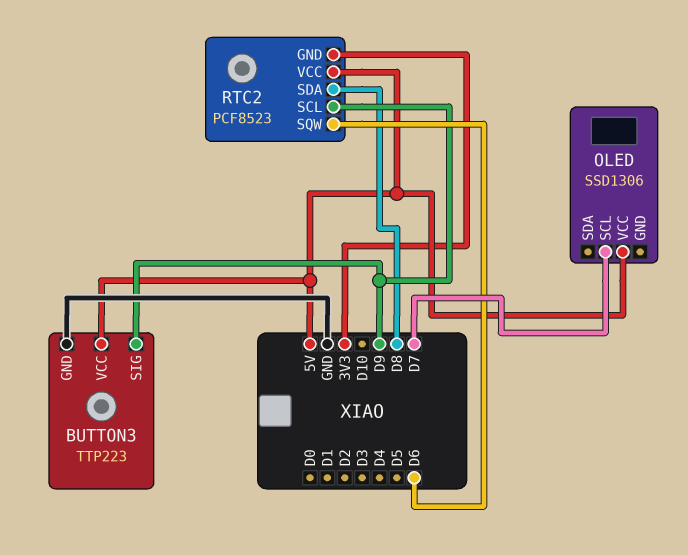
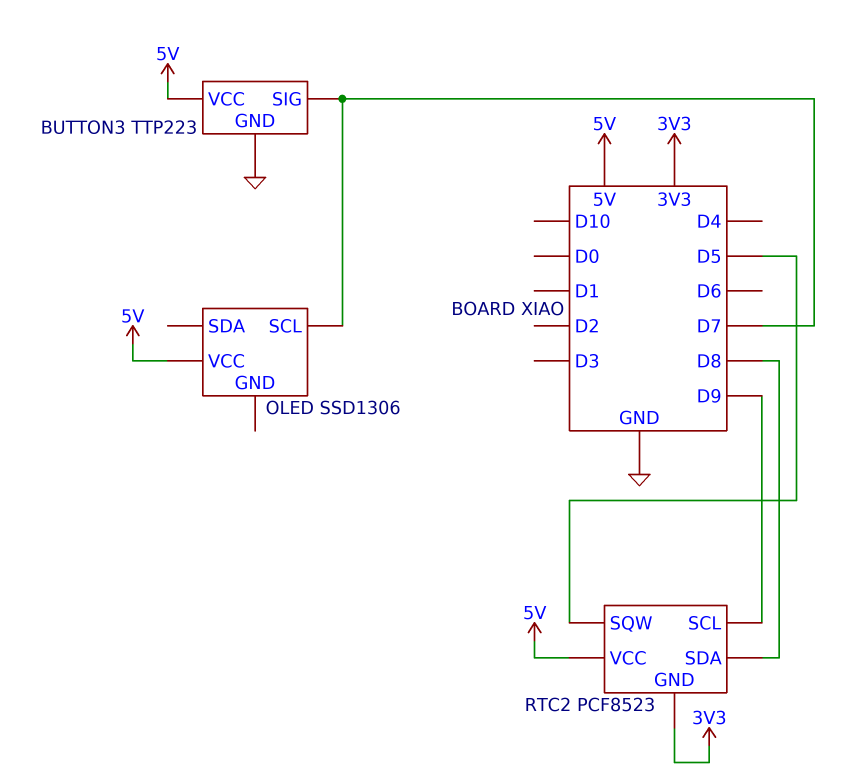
BUTTON3 pin SIG: D9 -> D7
RTC2 pin SQW: D6 -> D5

